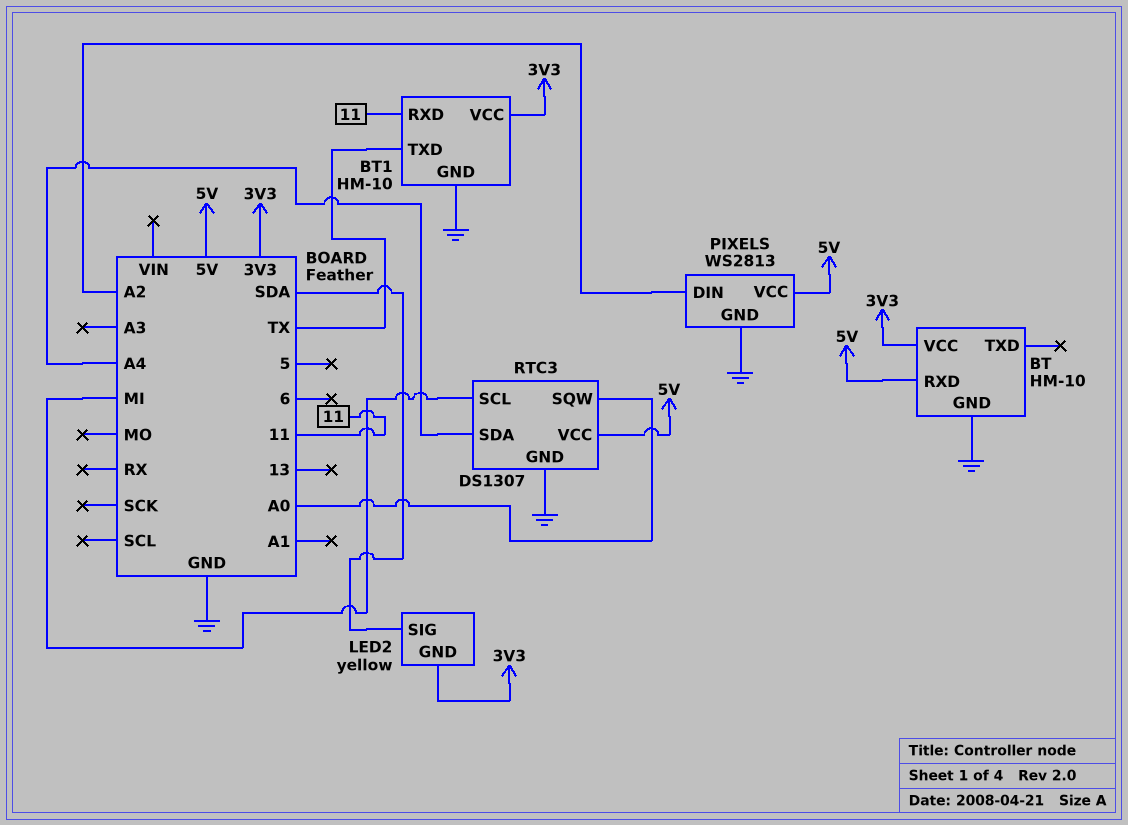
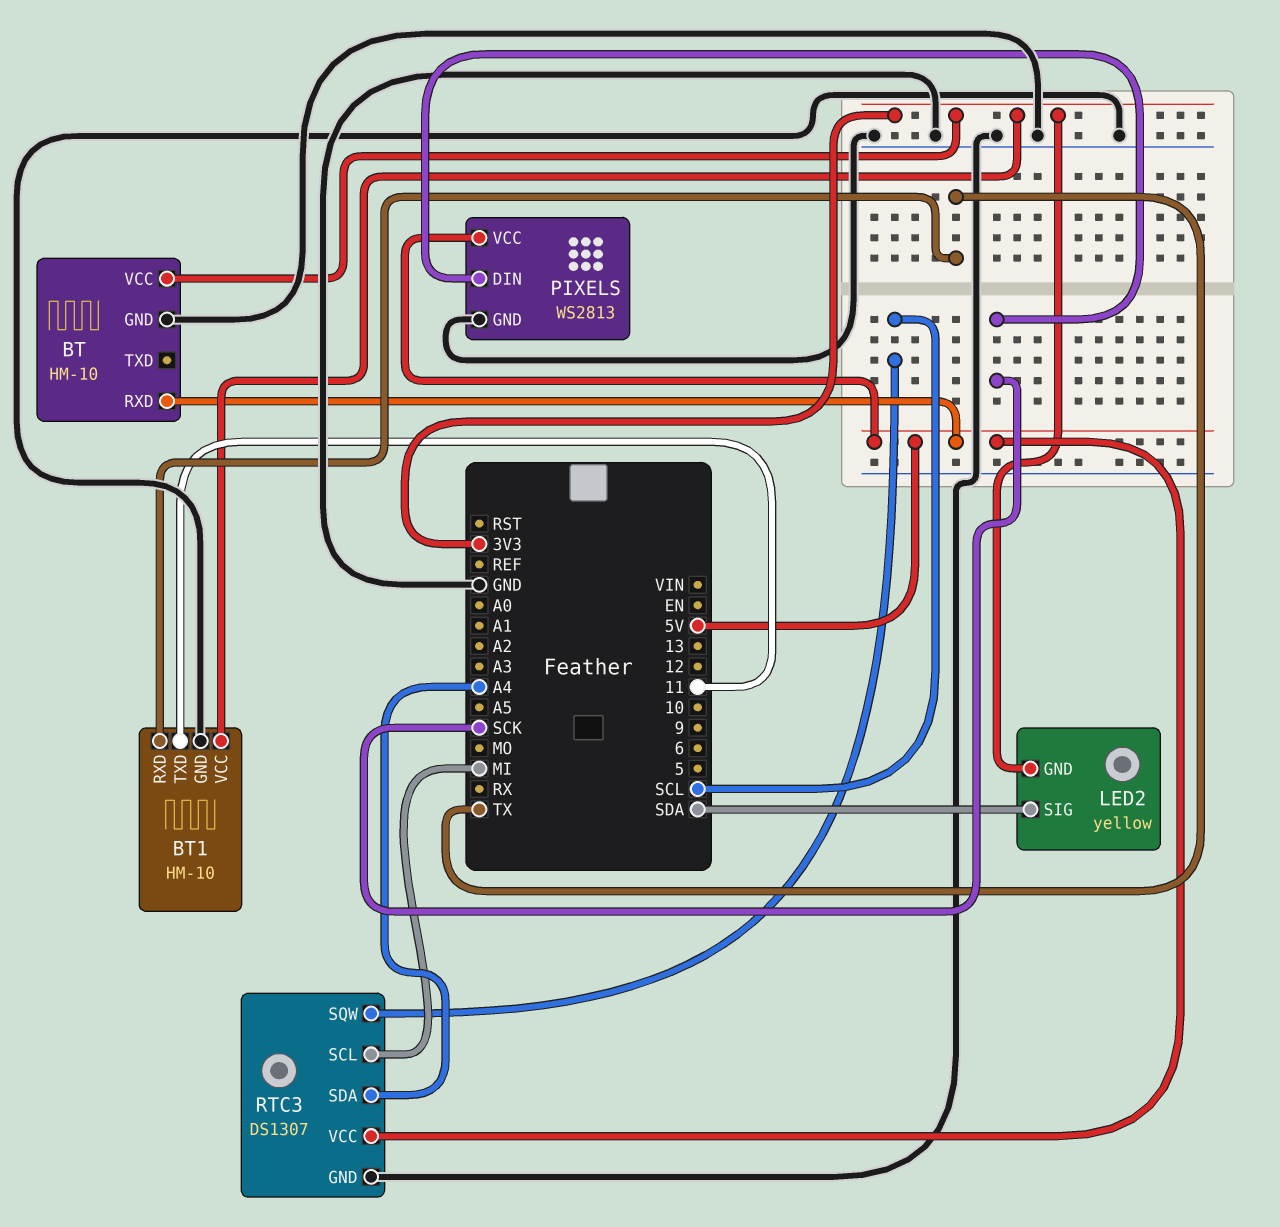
BT1 pin RXD: 11 -> TX
BT1 pin TXD: TX -> 11
PIXELS pin DIN: A2 -> SCK
RTC3 pin SQW: A0 -> SCL

